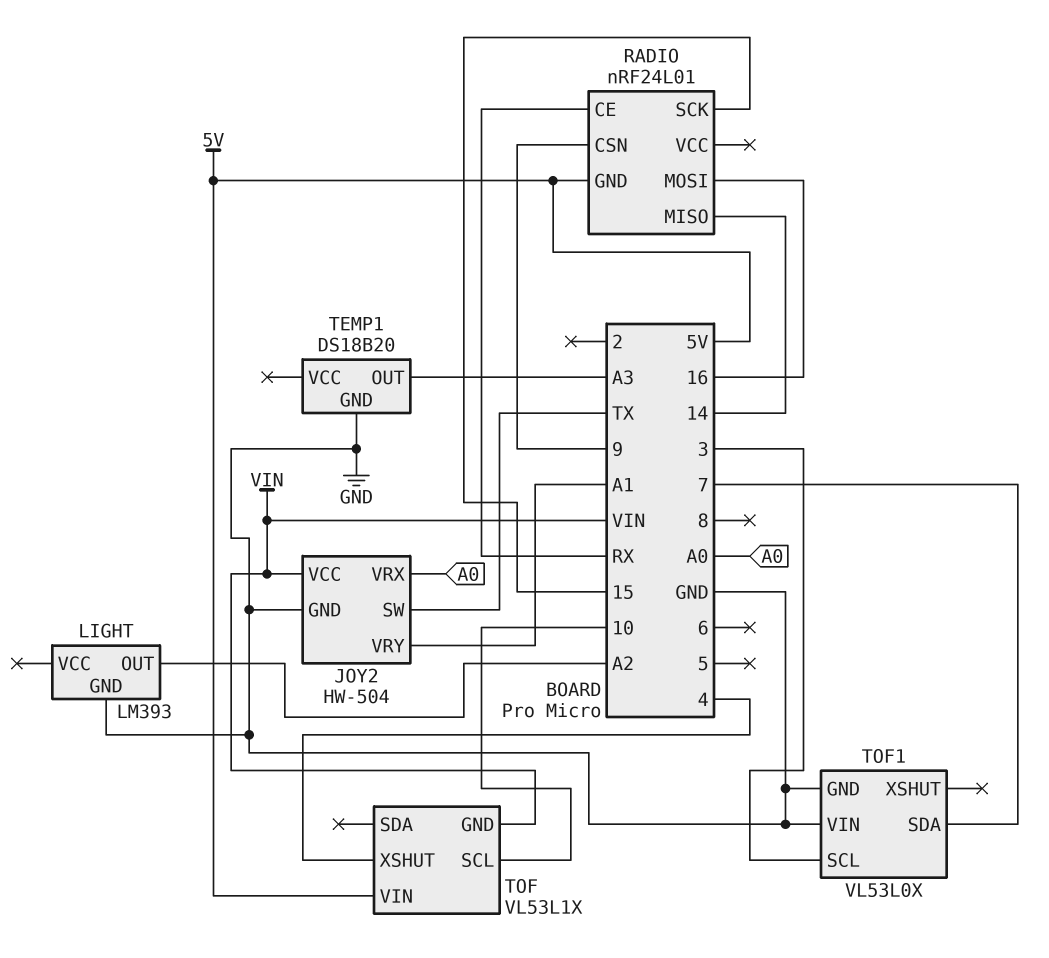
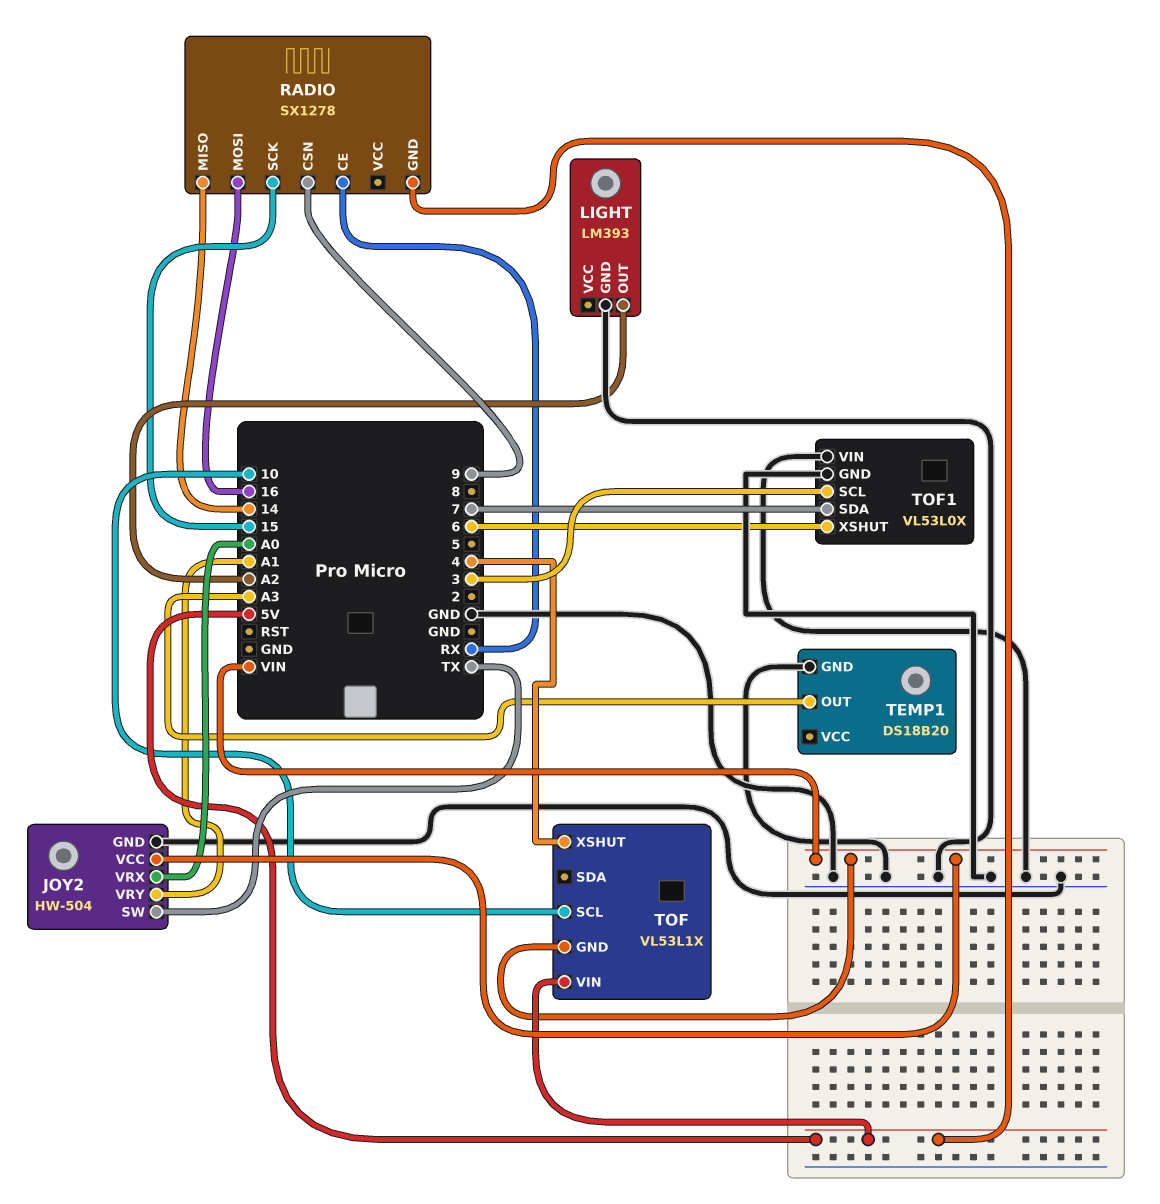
RADIO: nRF24L01 -> SX1278
TOF1 pin XSHUT: none -> 6

